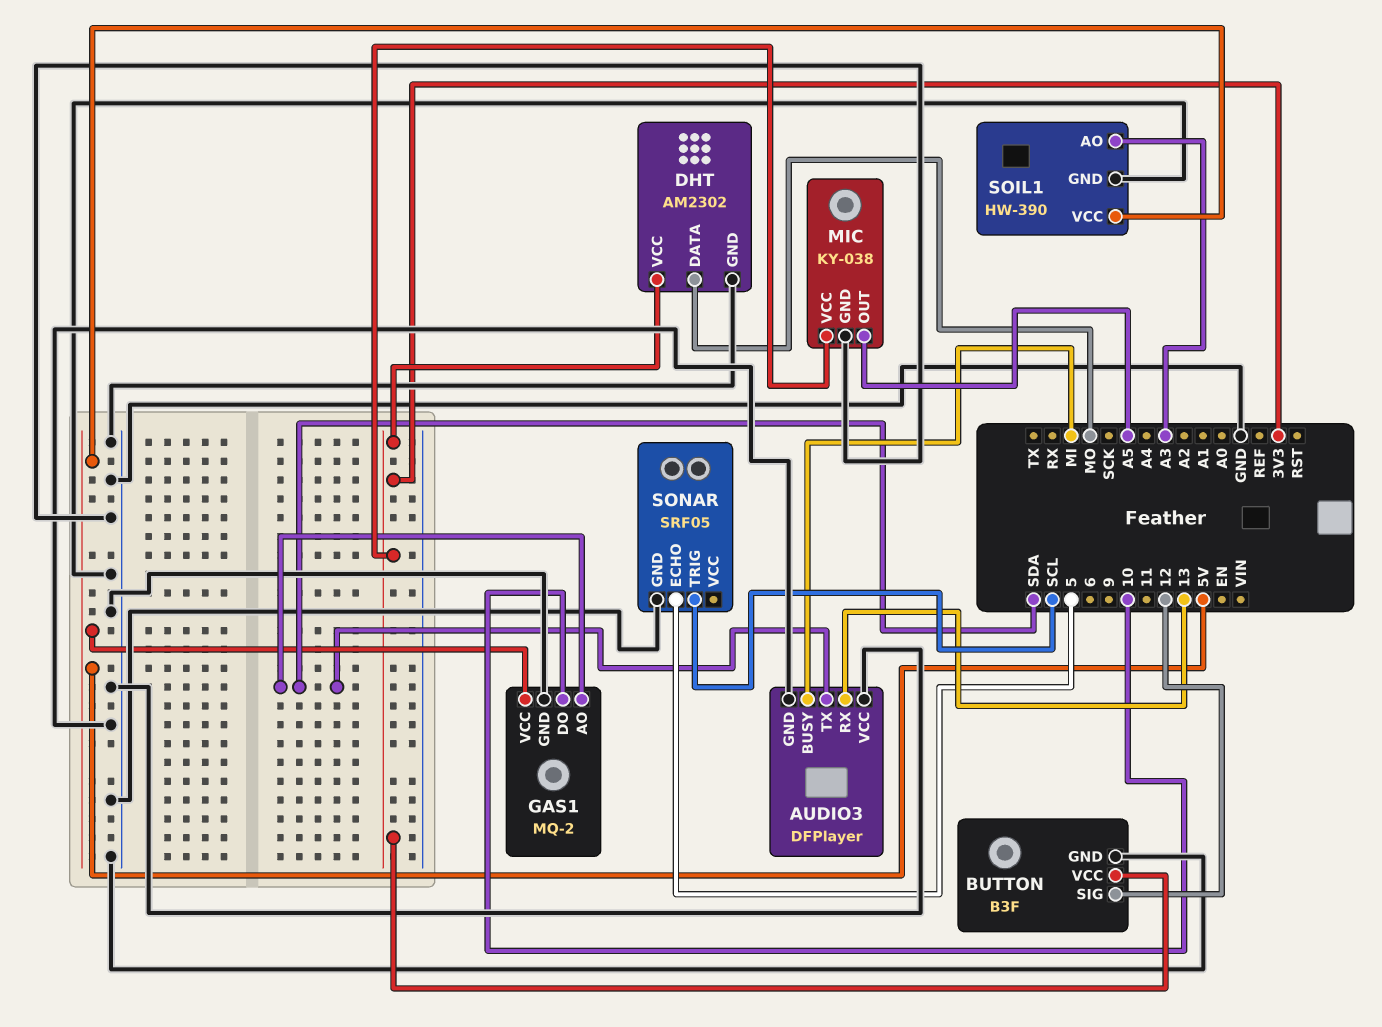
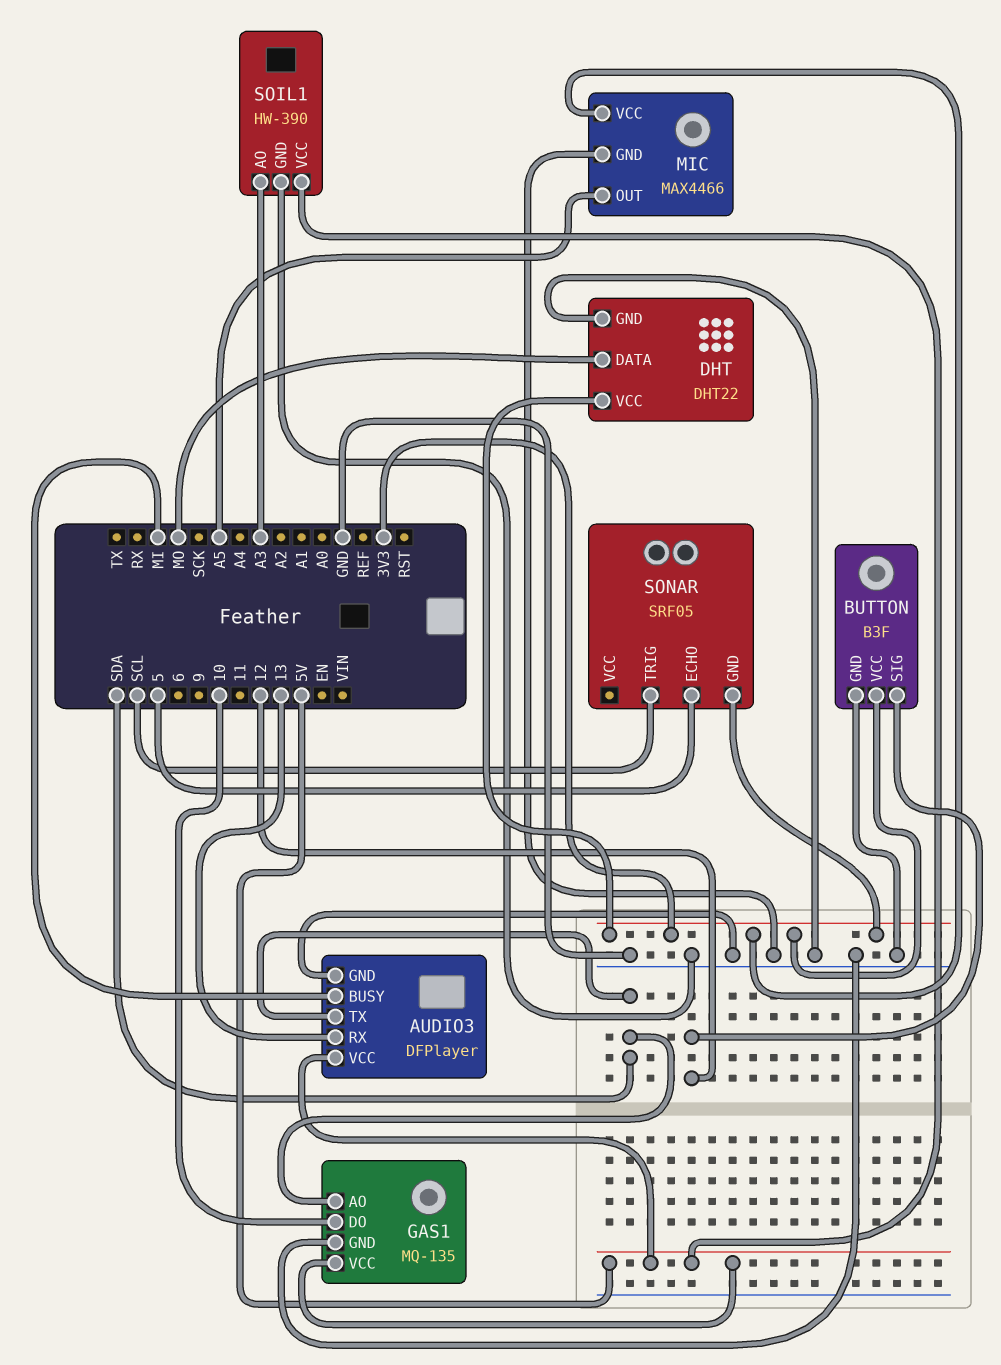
AUDIO3 pin VCC: GND -> 5V
DHT: AM2302 -> DHT22
GAS1: MQ-2 -> MQ-135
MIC: KY-038 -> MAX4466
SONAR pin GND: GND -> 3V3

